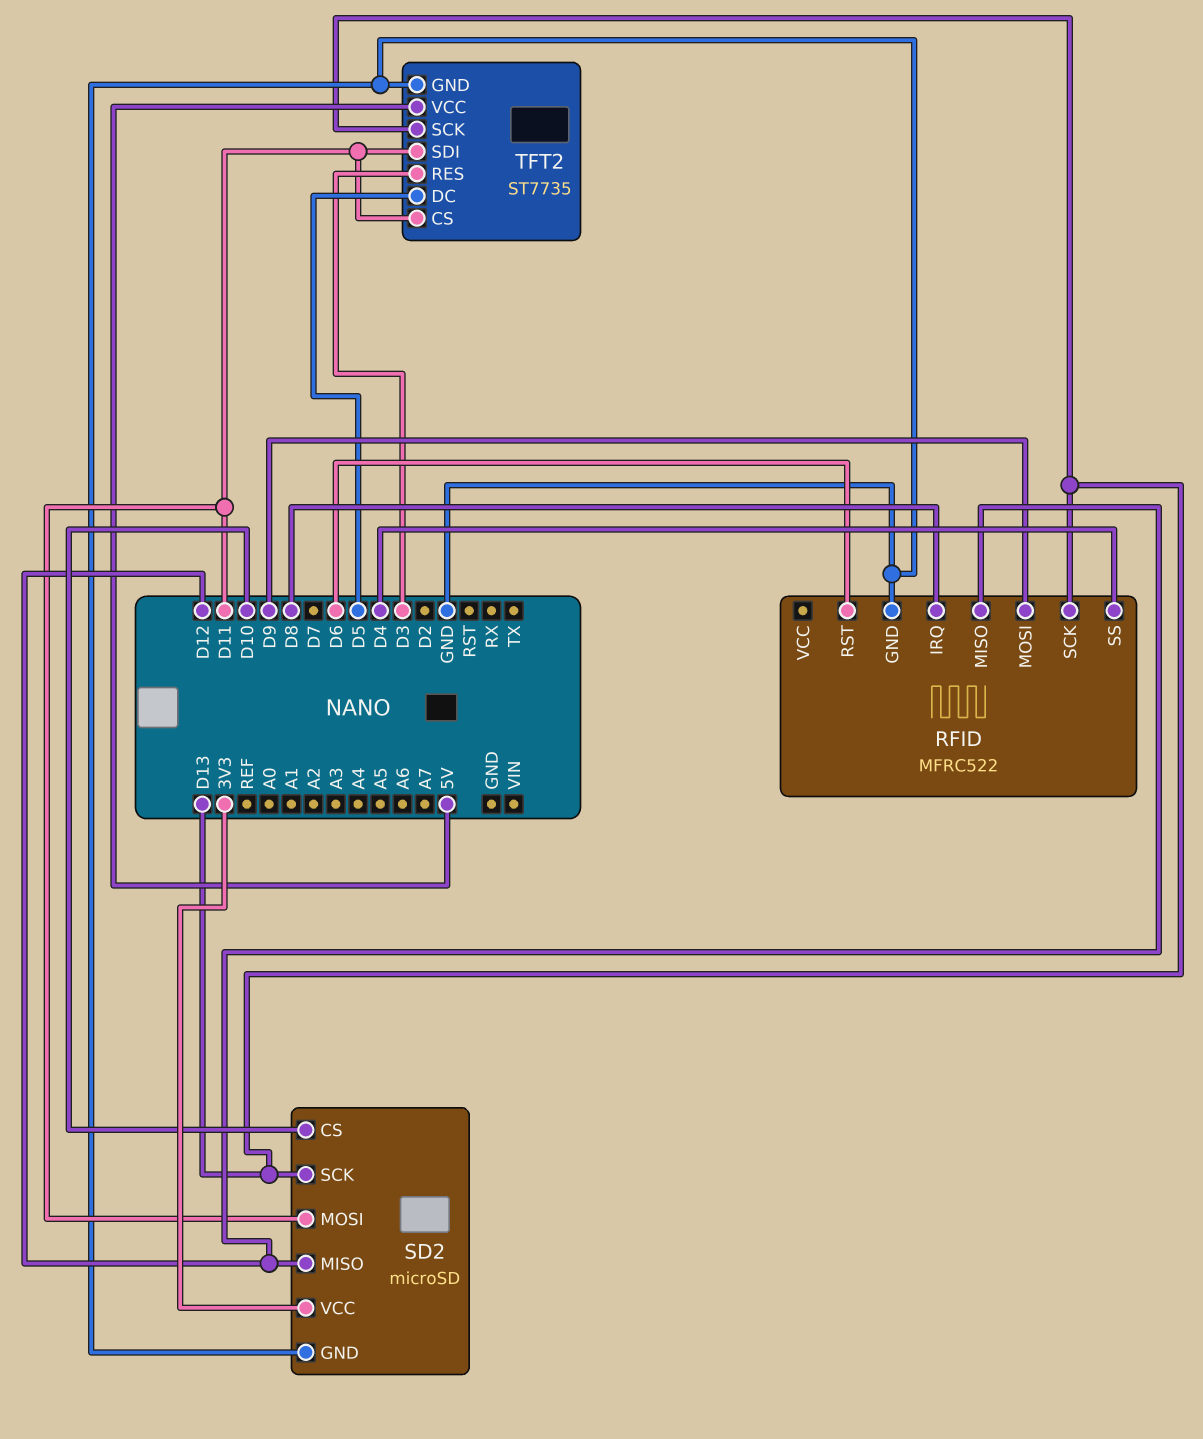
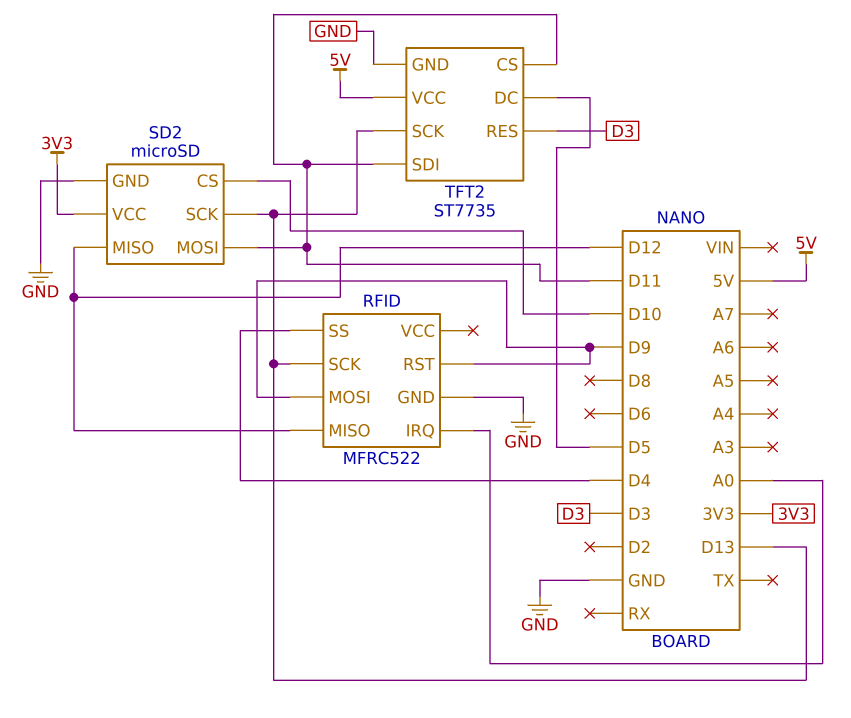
RFID pin IRQ: D8 -> A0
RFID pin RST: D6 -> D9

